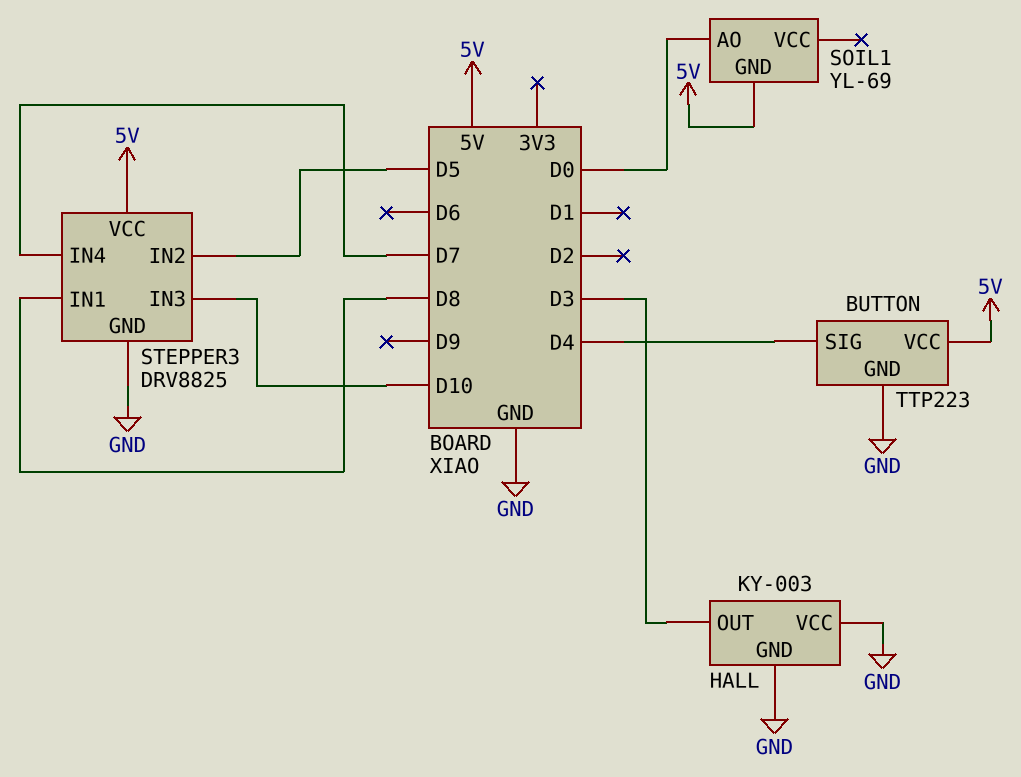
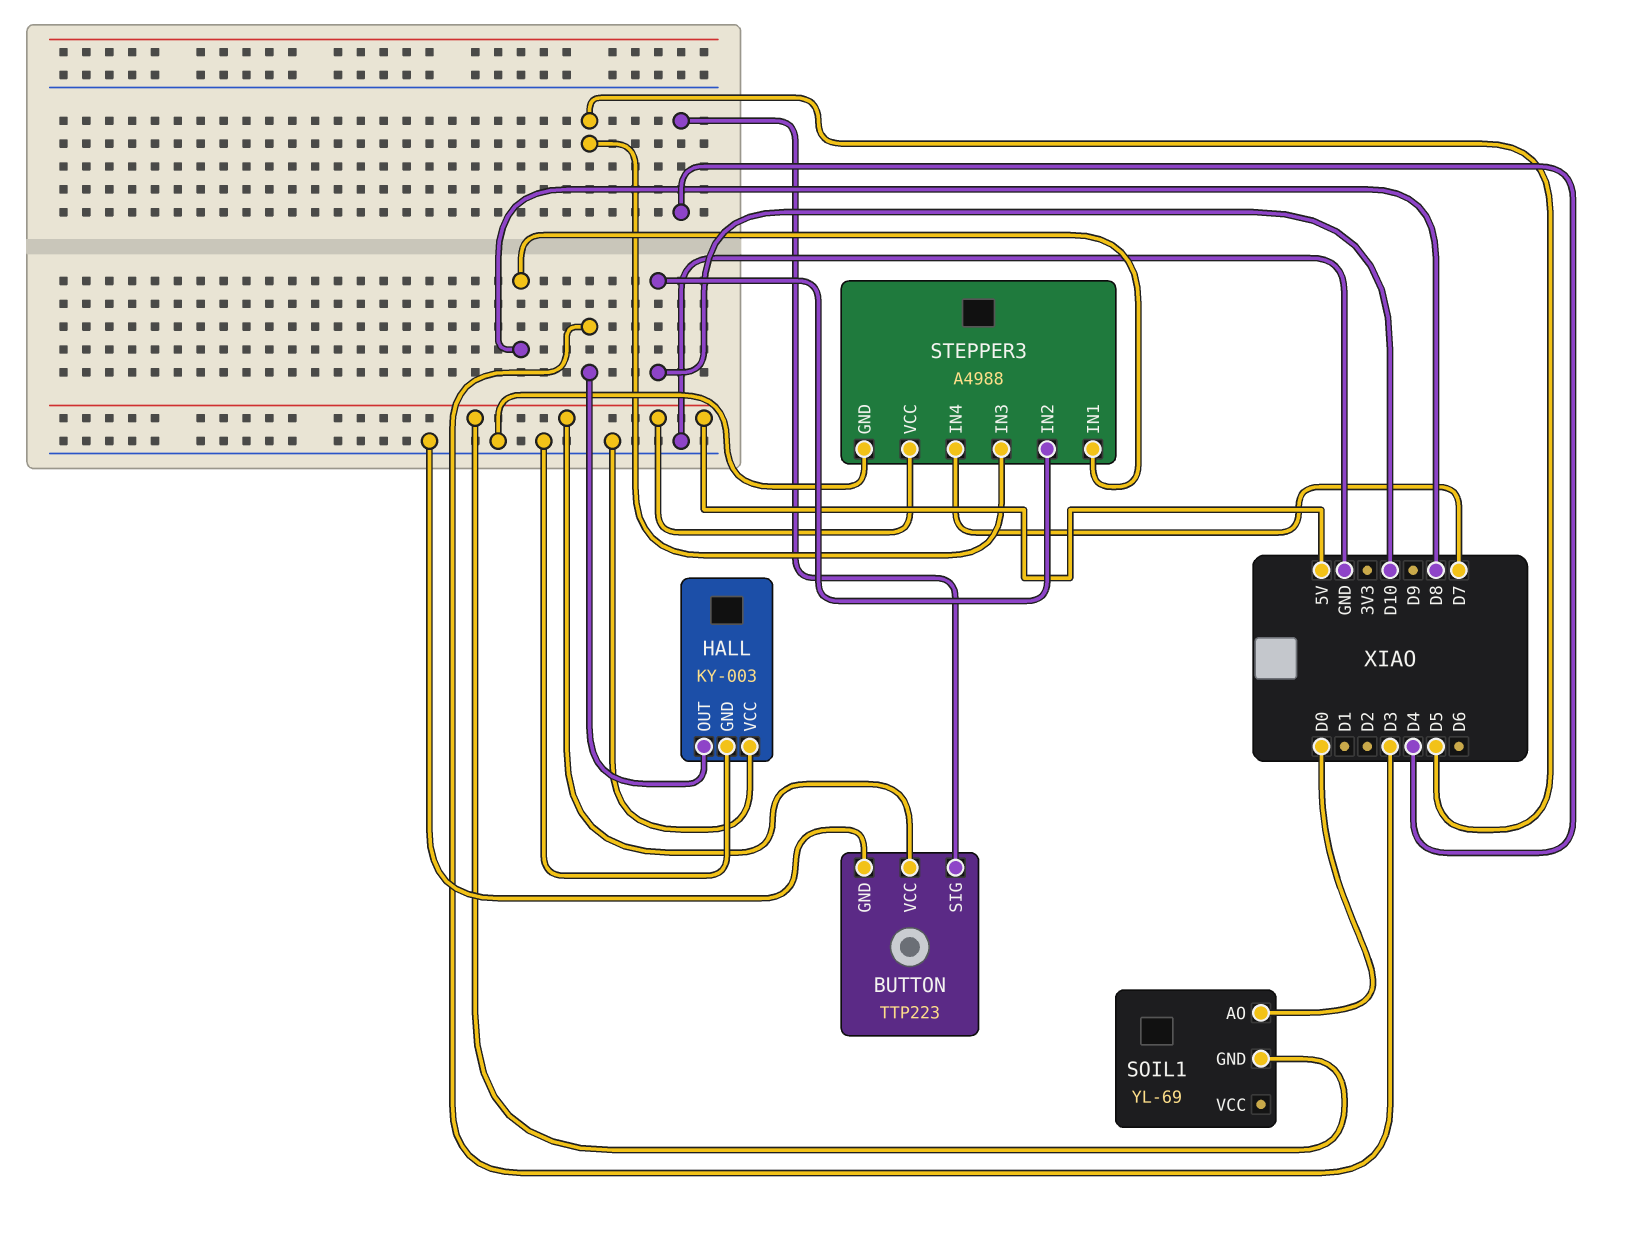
STEPPER3: DRV8825 -> A4988
STEPPER3 pin IN2: D5 -> D10
STEPPER3 pin IN3: D10 -> D5

